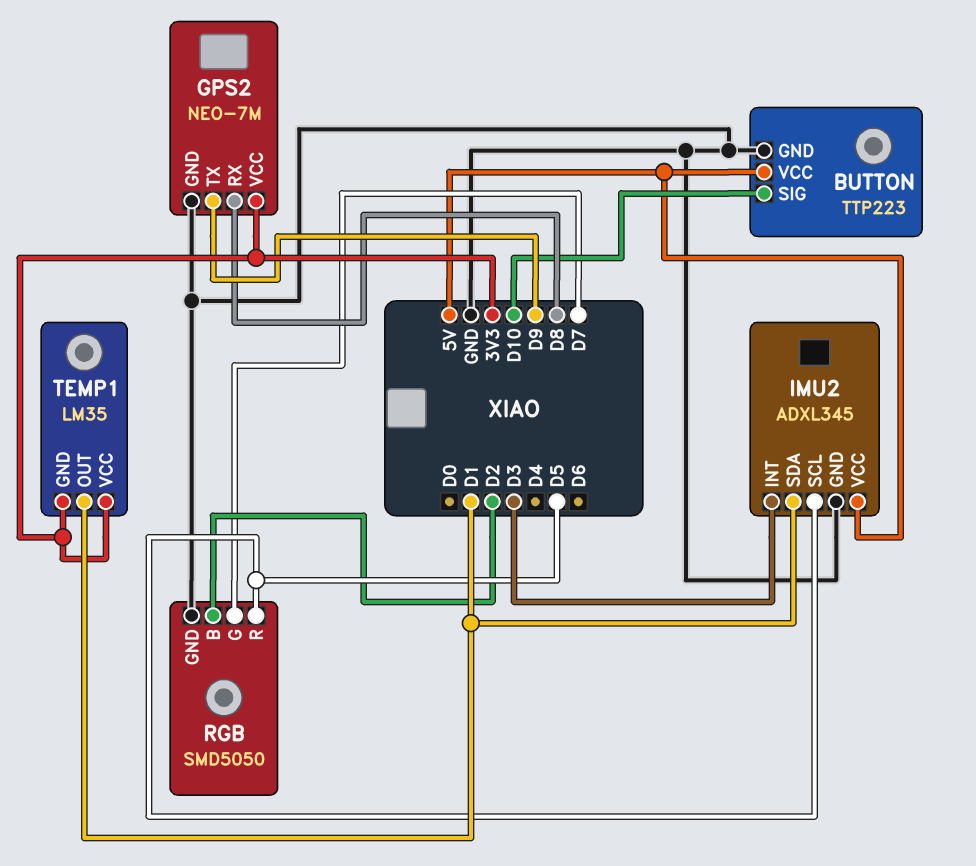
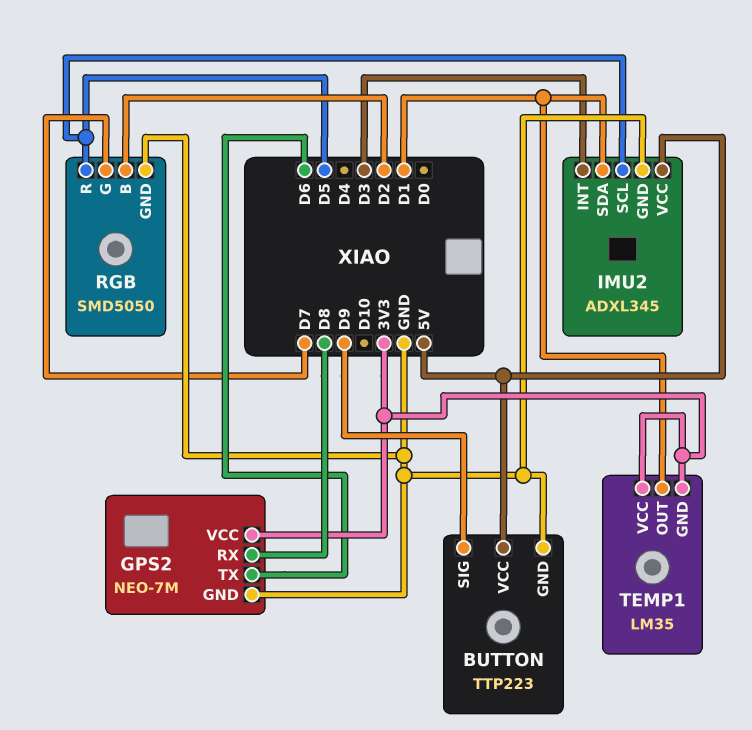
BUTTON pin SIG: D10 -> D9
GPS2 pin TX: D9 -> D6

